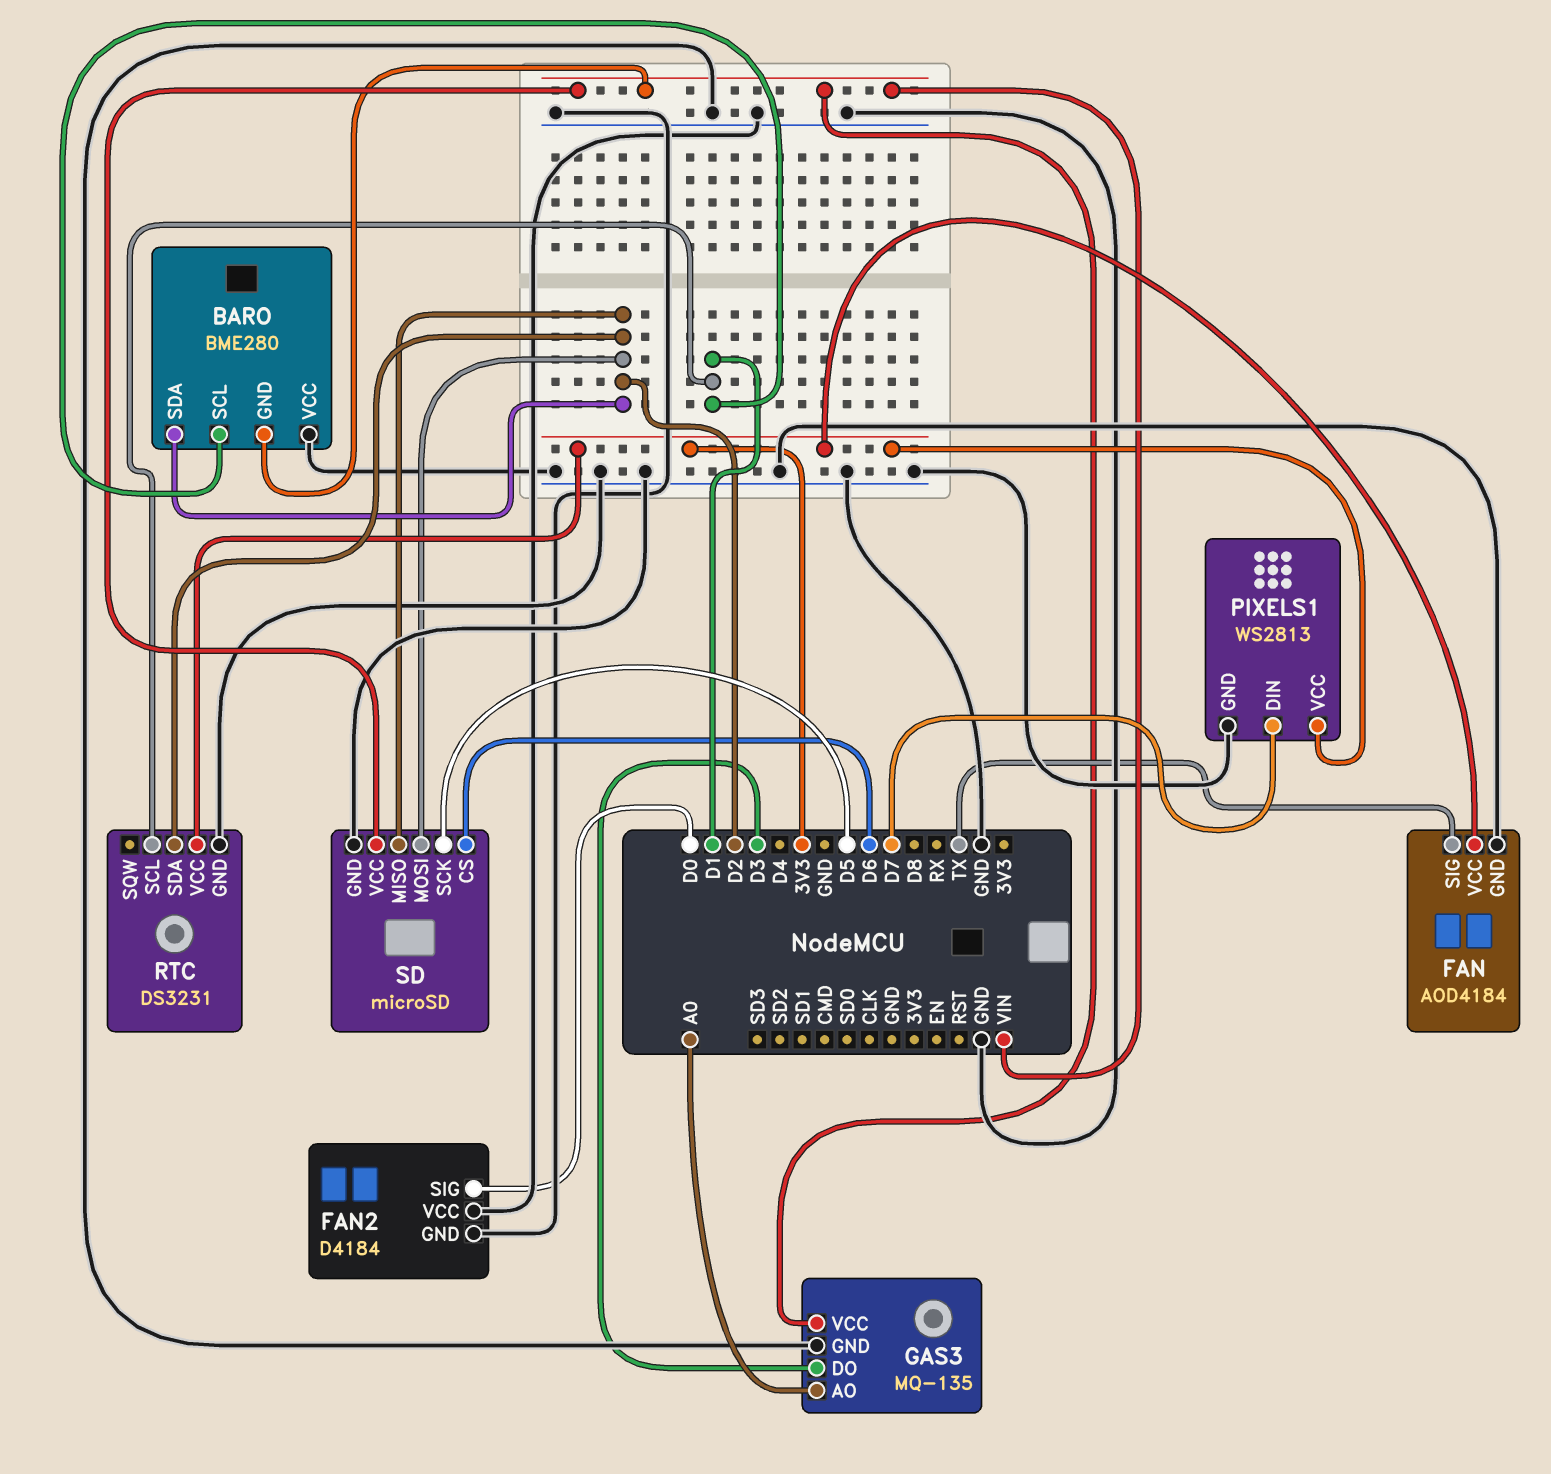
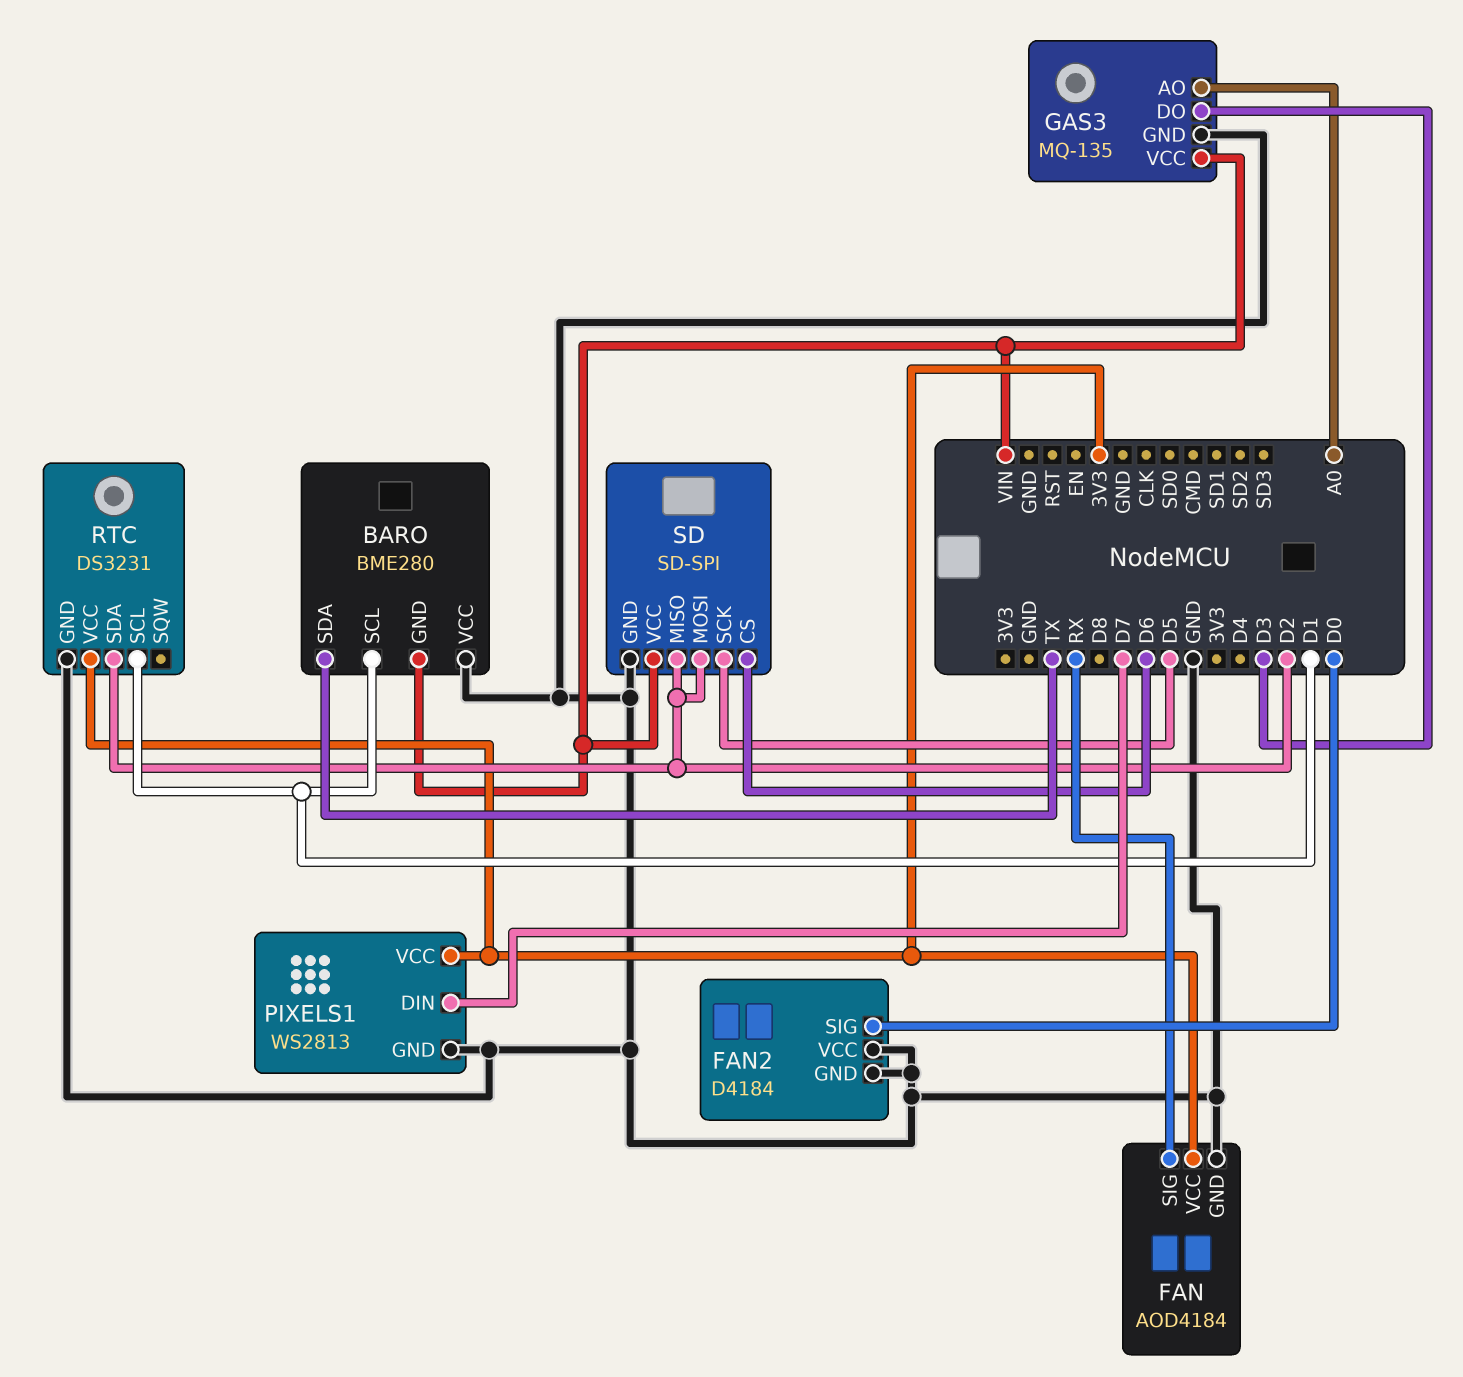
BARO pin SDA: D2 -> TX
FAN pin SIG: TX -> RX
SD: microSD -> SD-SPI

